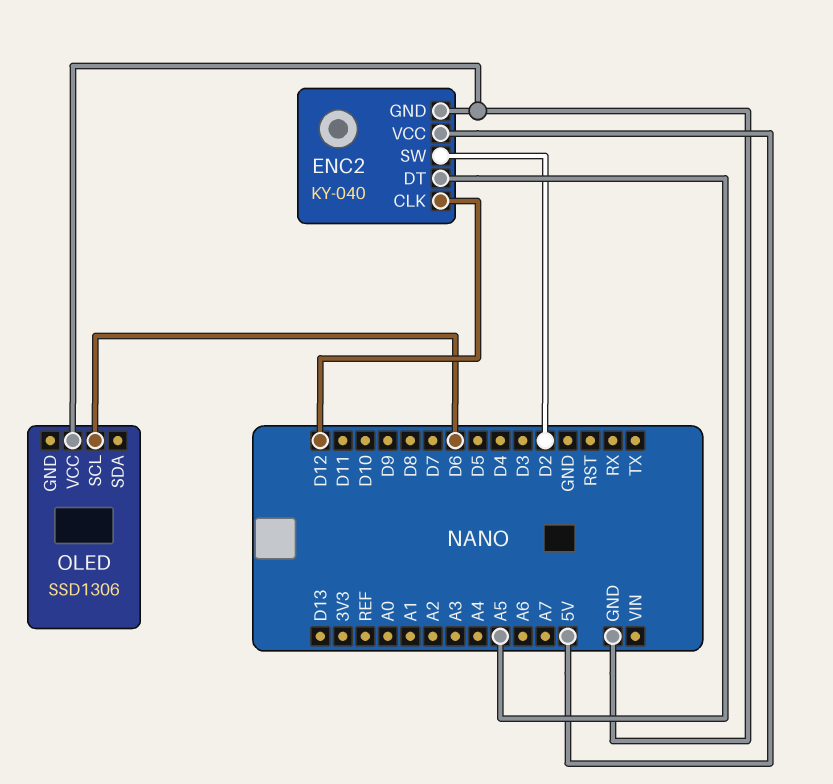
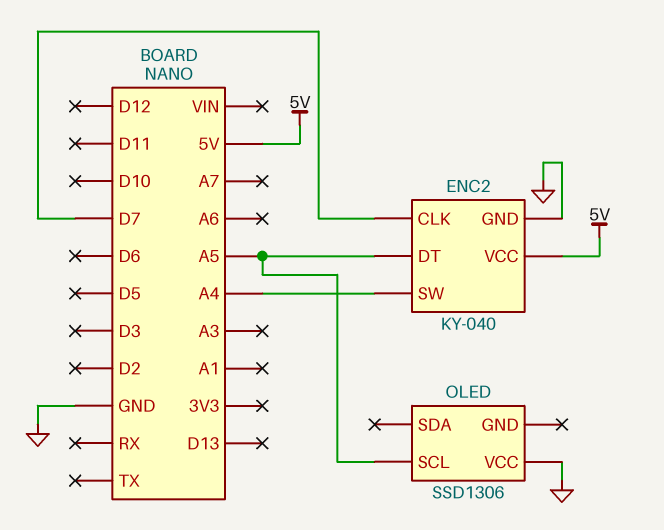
ENC2 pin CLK: D12 -> D7
ENC2 pin SW: D2 -> A4
OLED pin SCL: D6 -> A5

